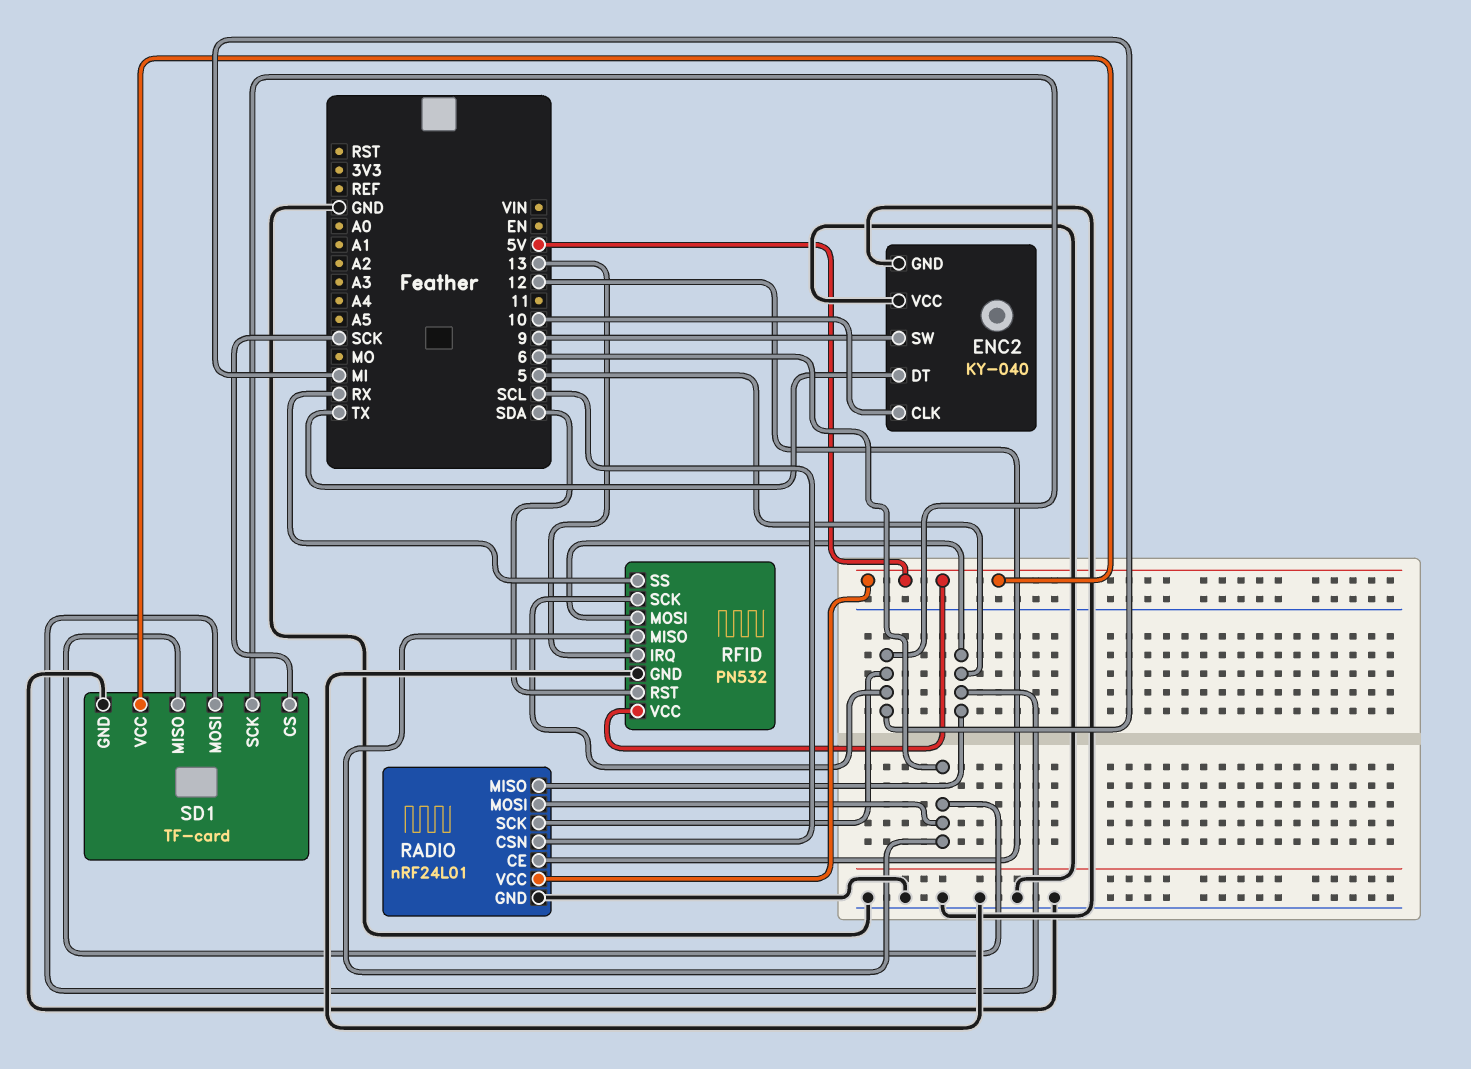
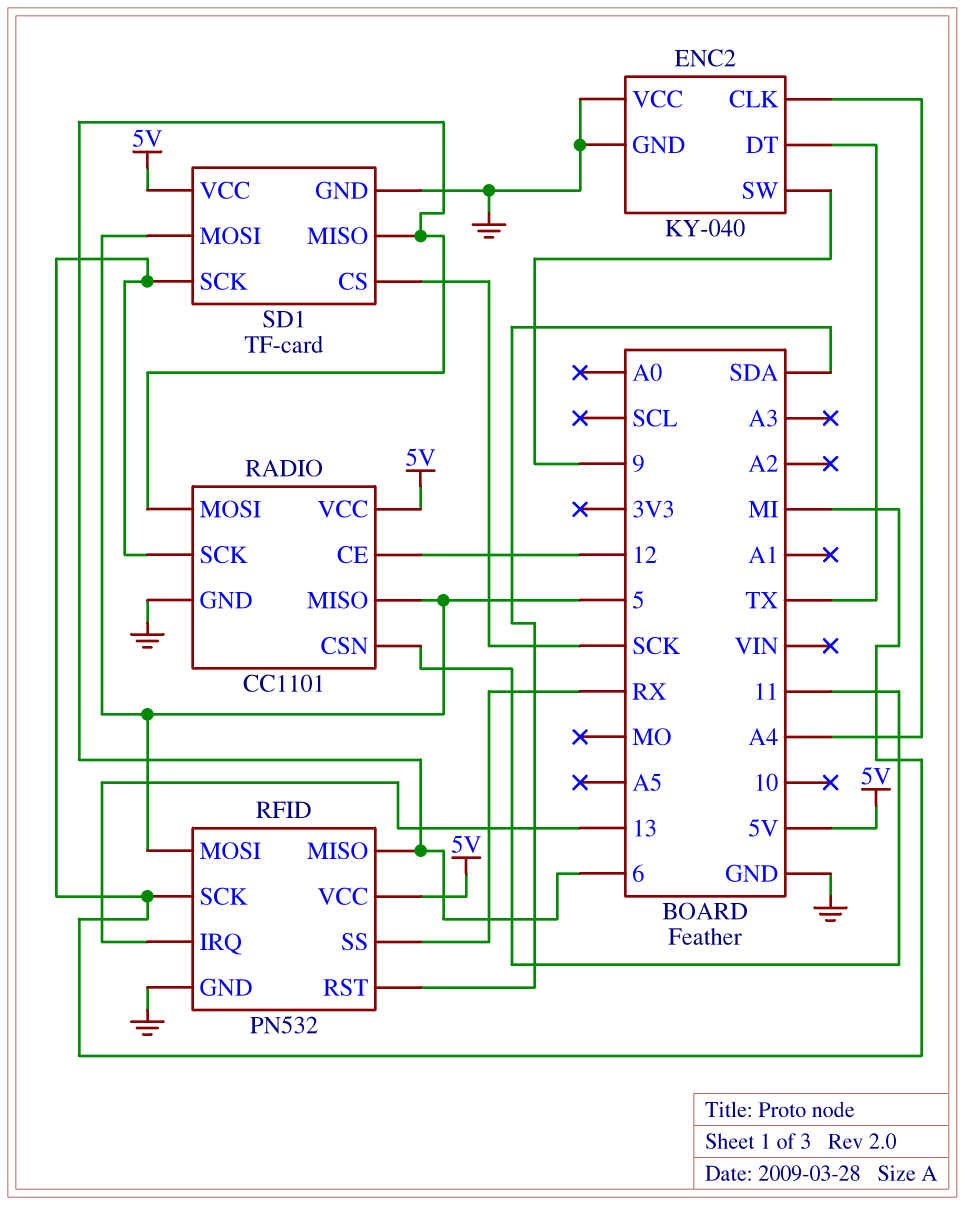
ENC2 pin CLK: 10 -> A4
RADIO: nRF24L01 -> CC1101
RADIO pin CSN: SCL -> 11

